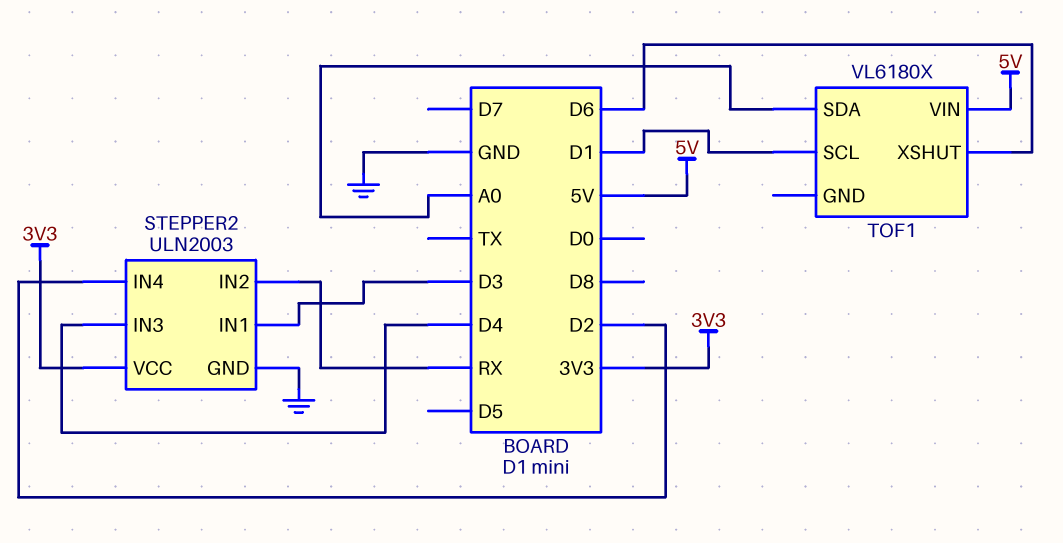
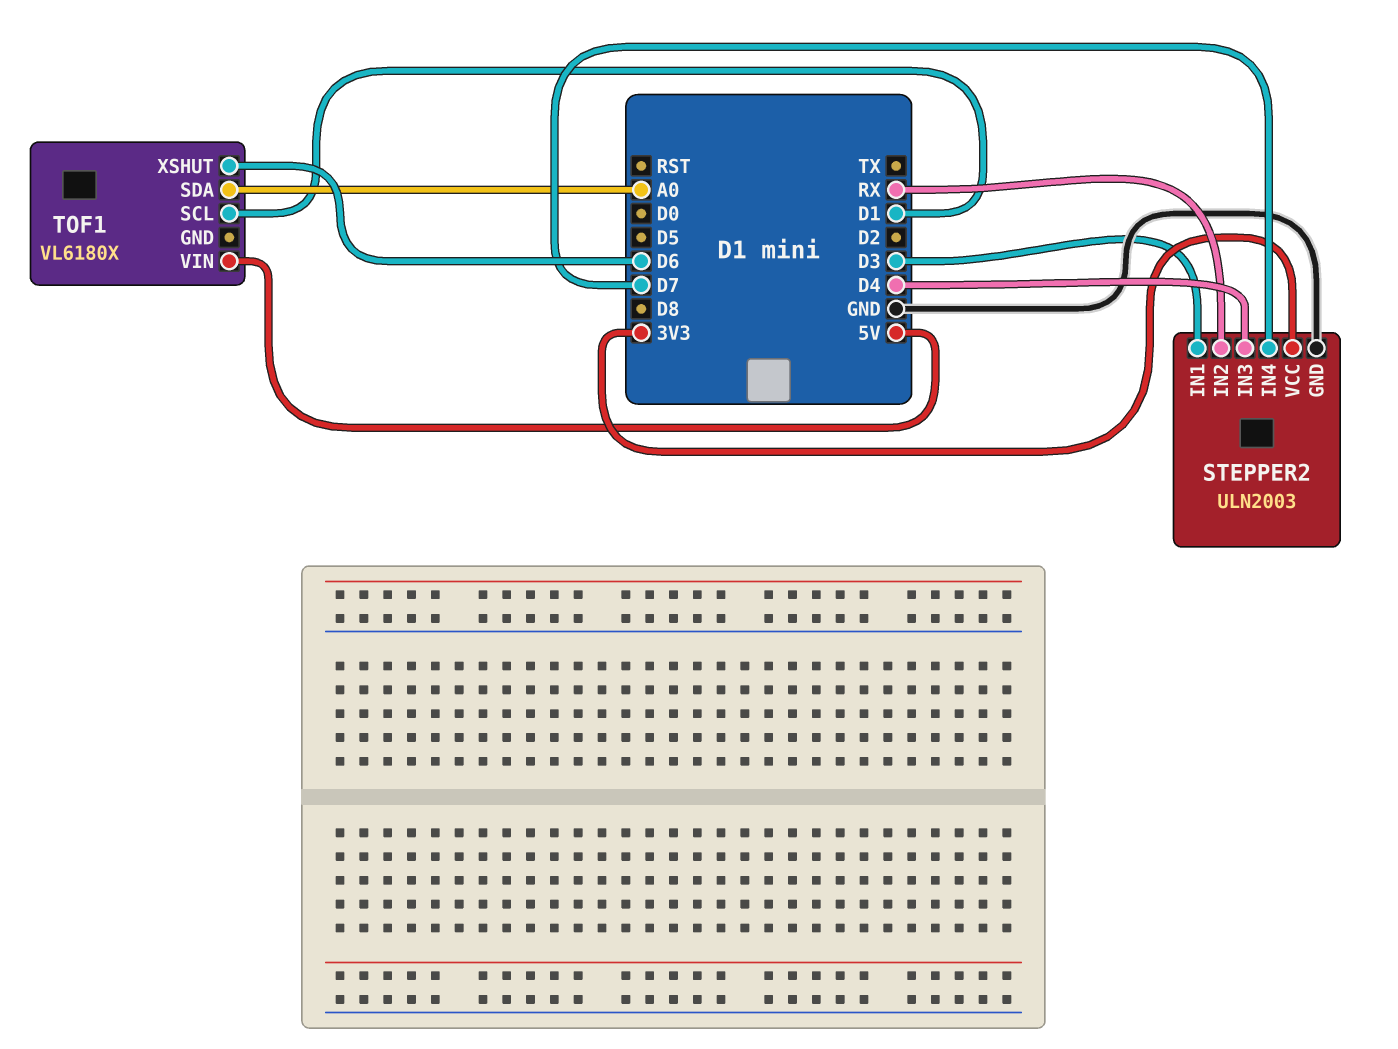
STEPPER2 pin IN4: D2 -> D7

